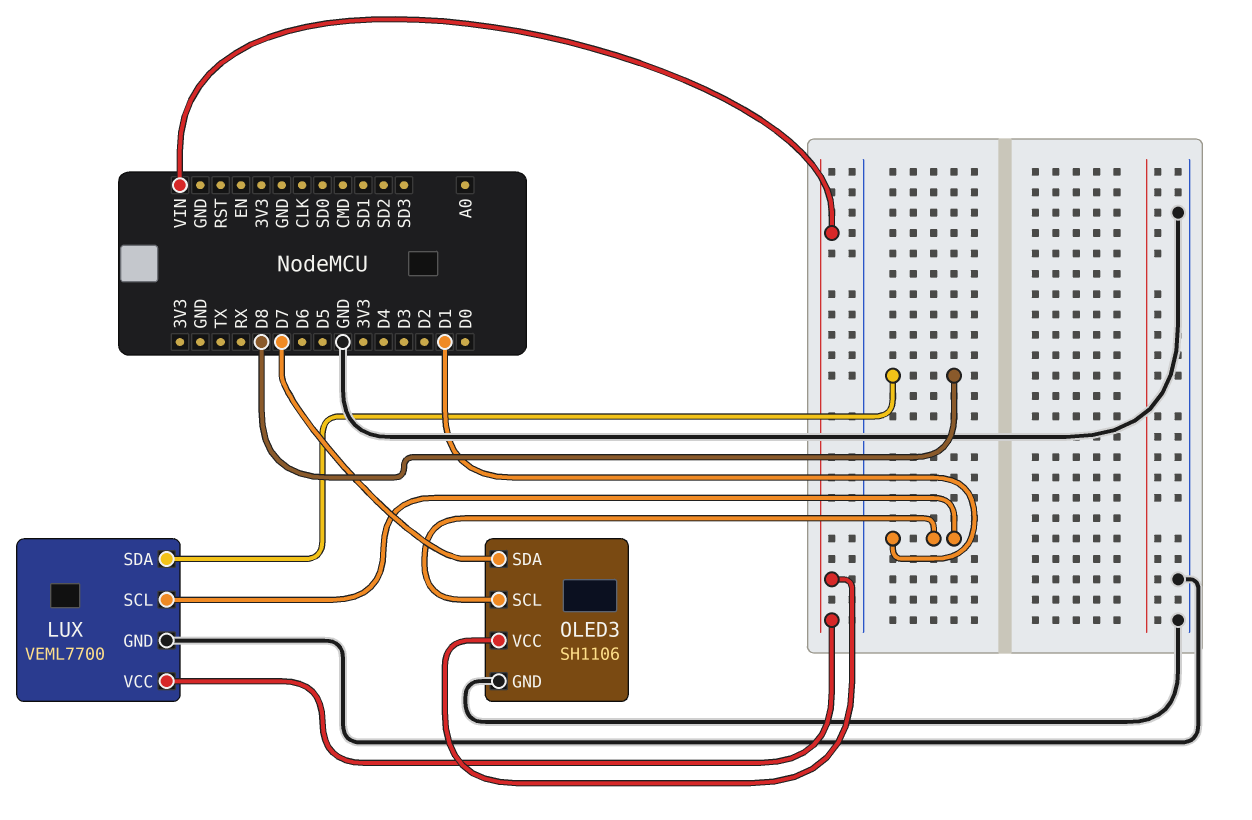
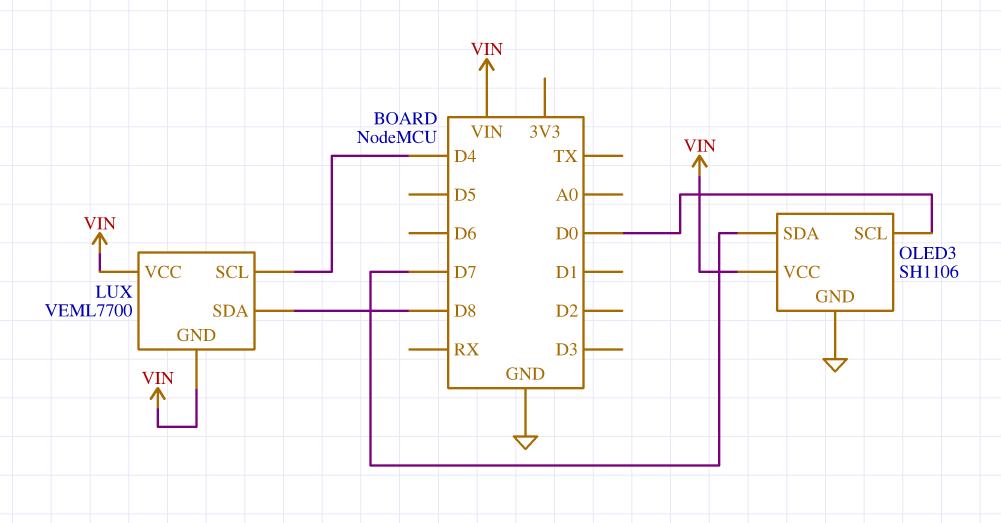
LUX pin GND: GND -> VIN
LUX pin SCL: D1 -> D4
OLED3 pin SCL: D1 -> D0

